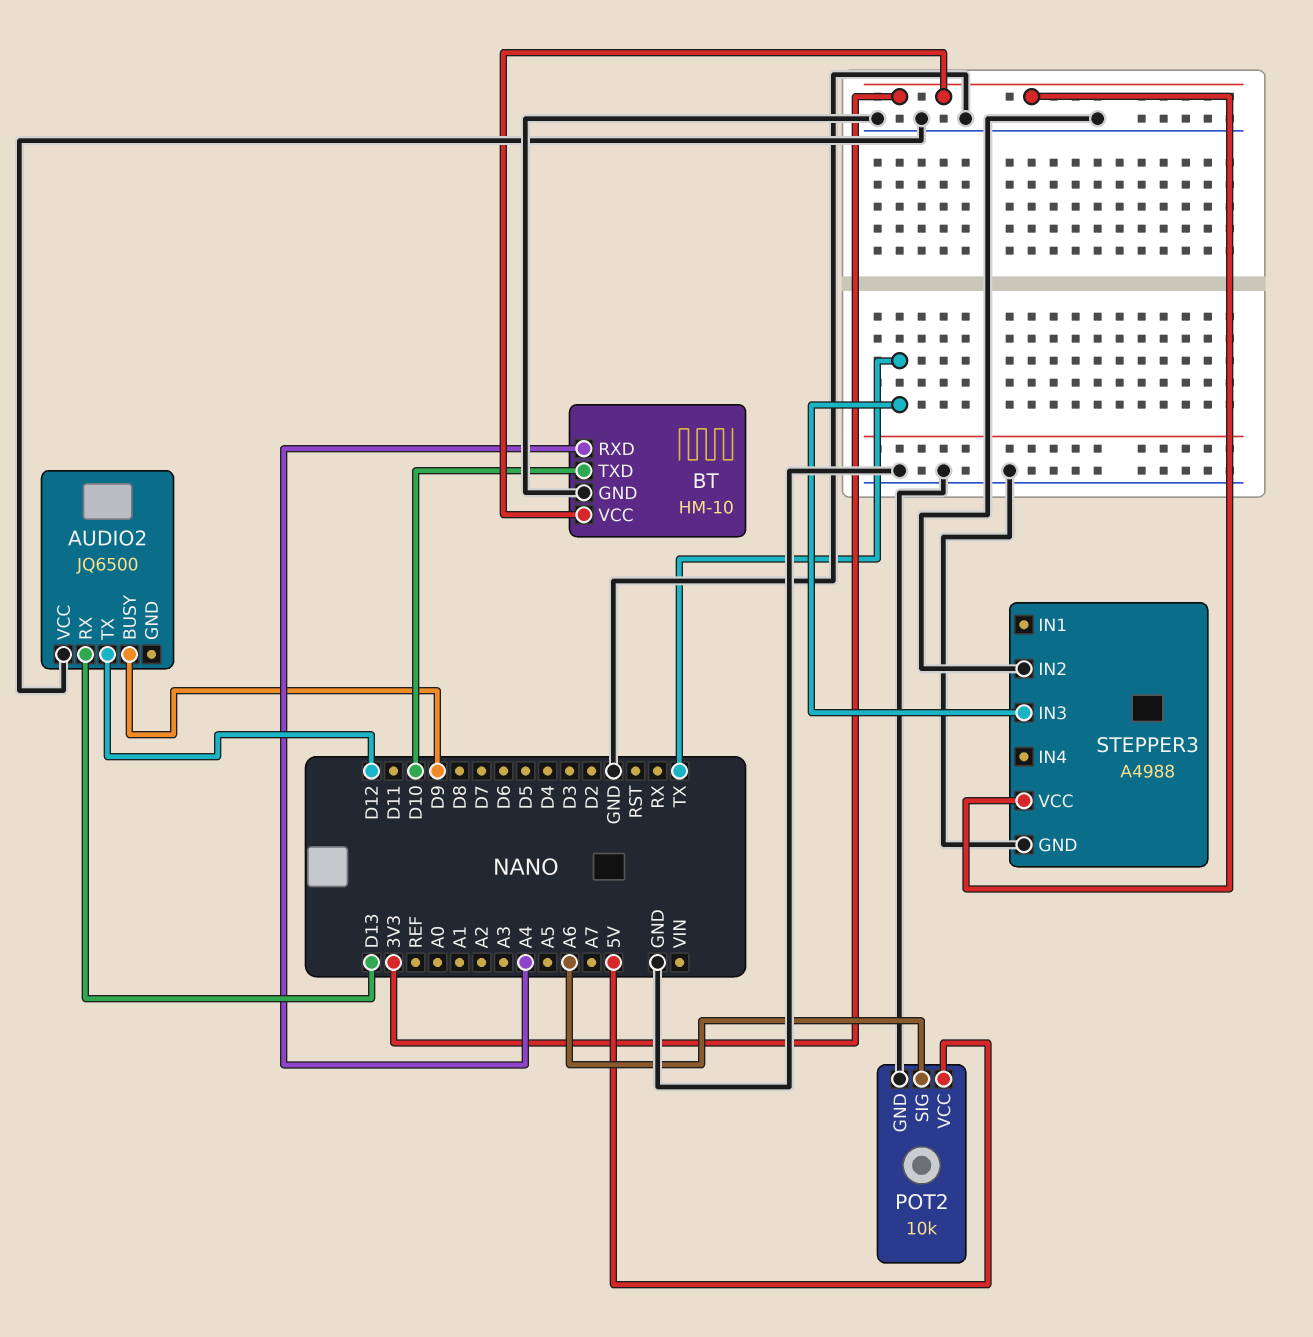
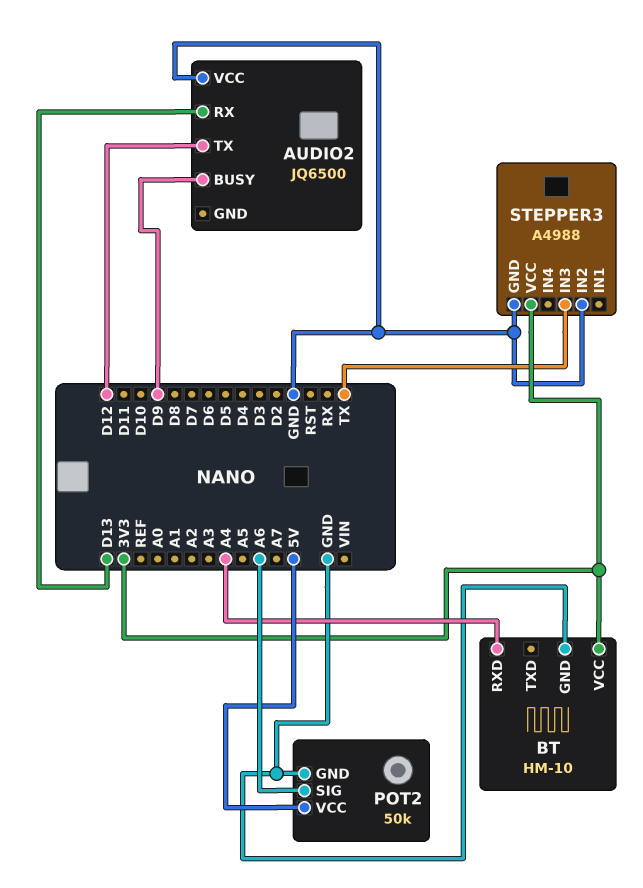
BT pin TXD: D10 -> none
POT2: 10k -> 50k

